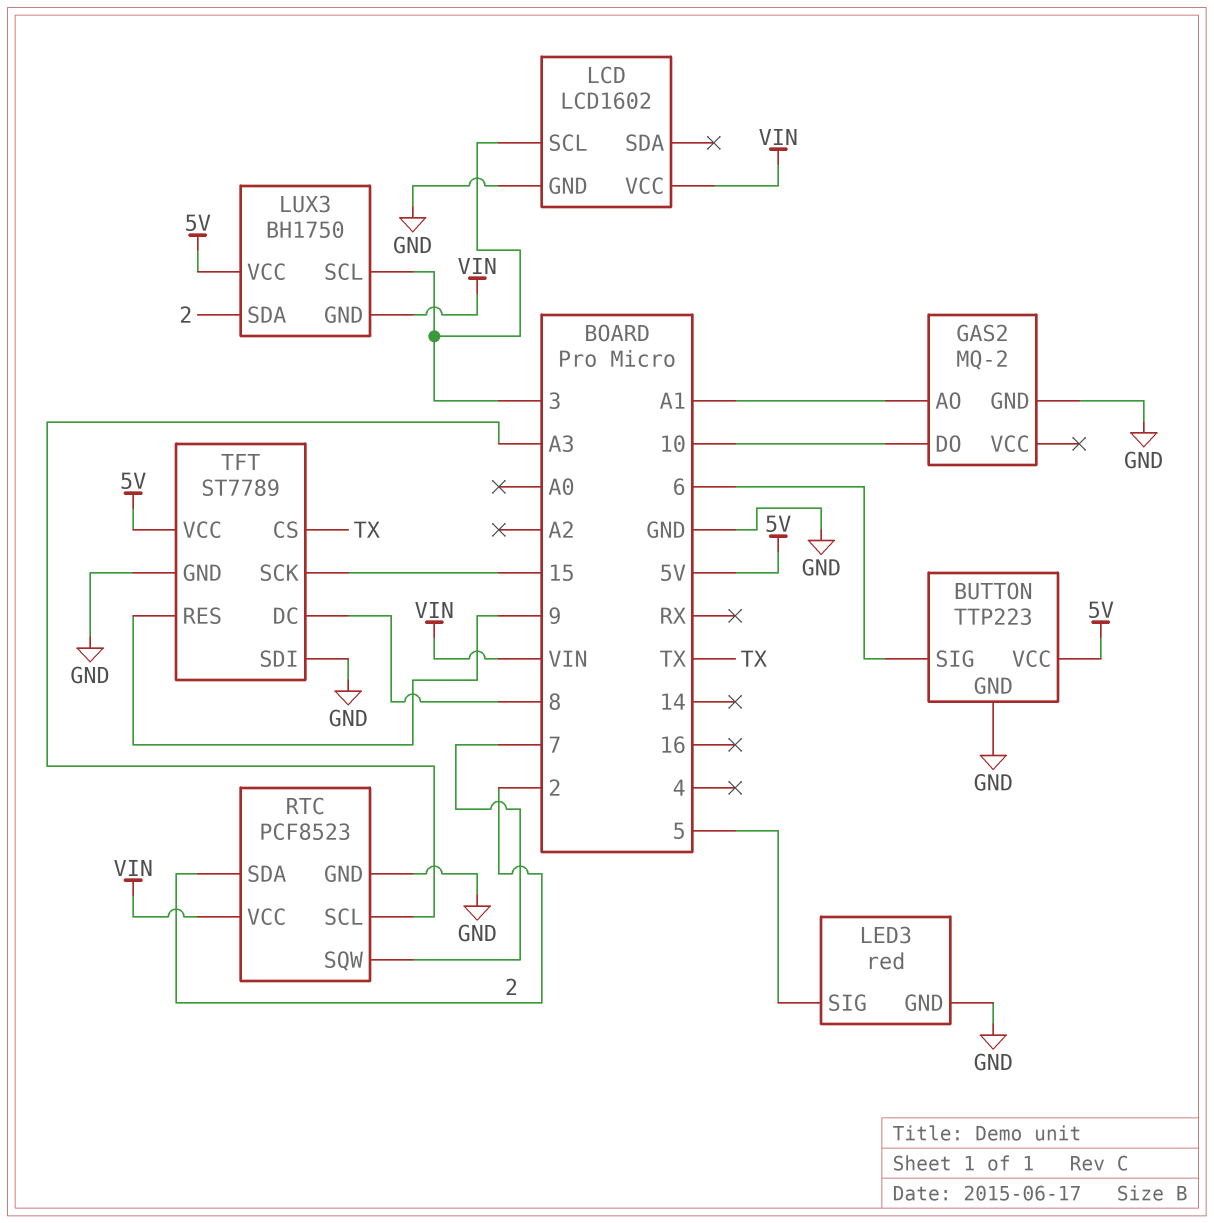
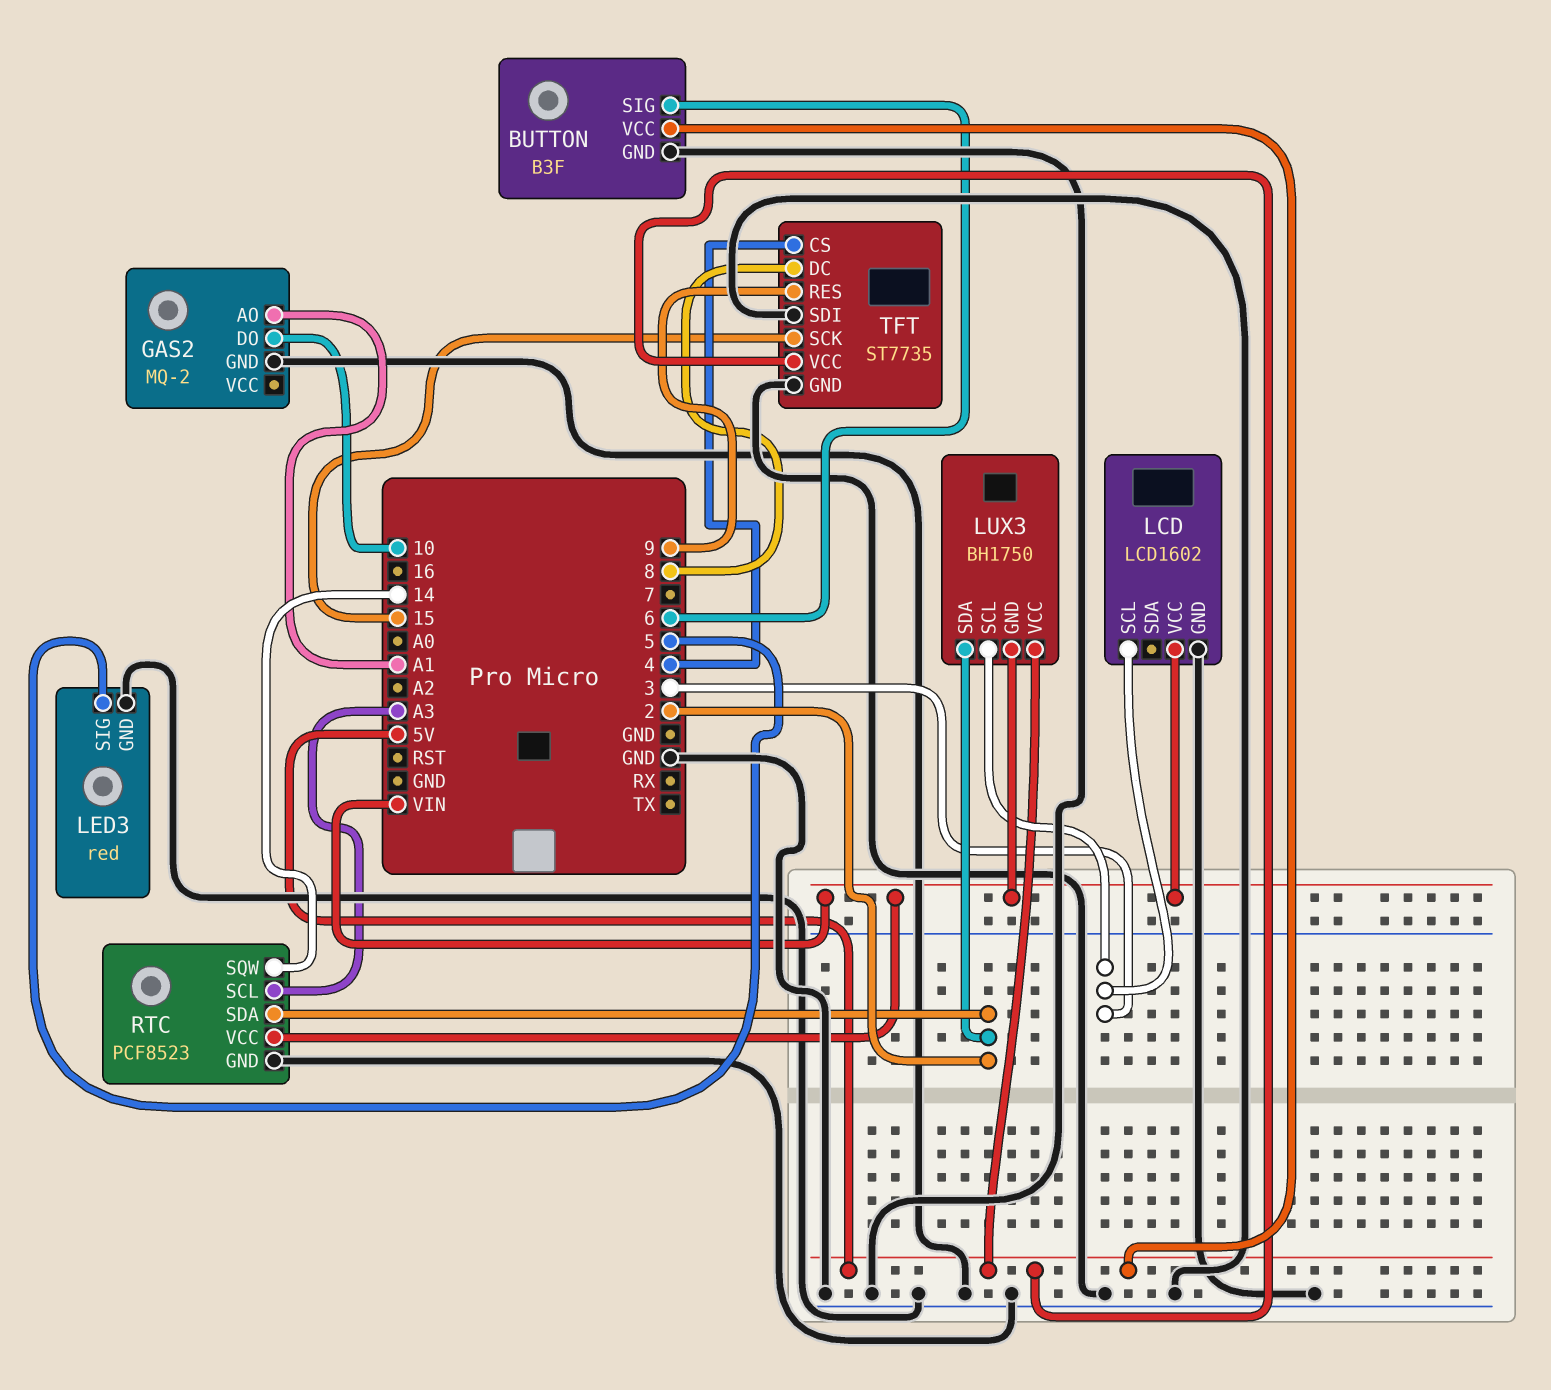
BUTTON: TTP223 -> B3F
RTC pin SQW: 7 -> 14
TFT: ST7789 -> ST7735
TFT pin CS: TX -> 4

